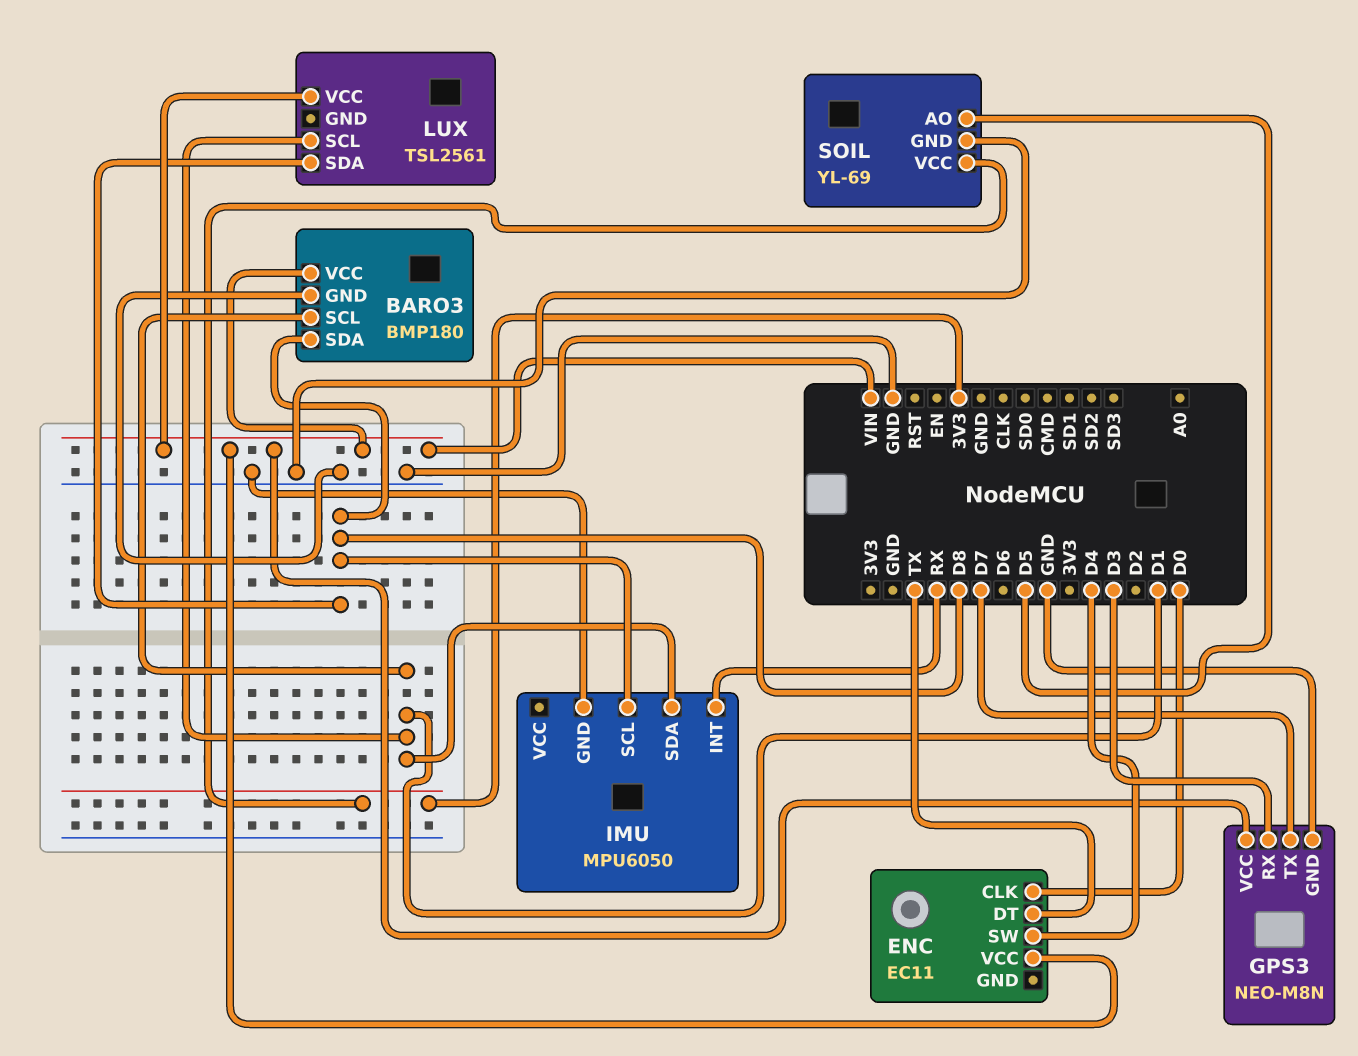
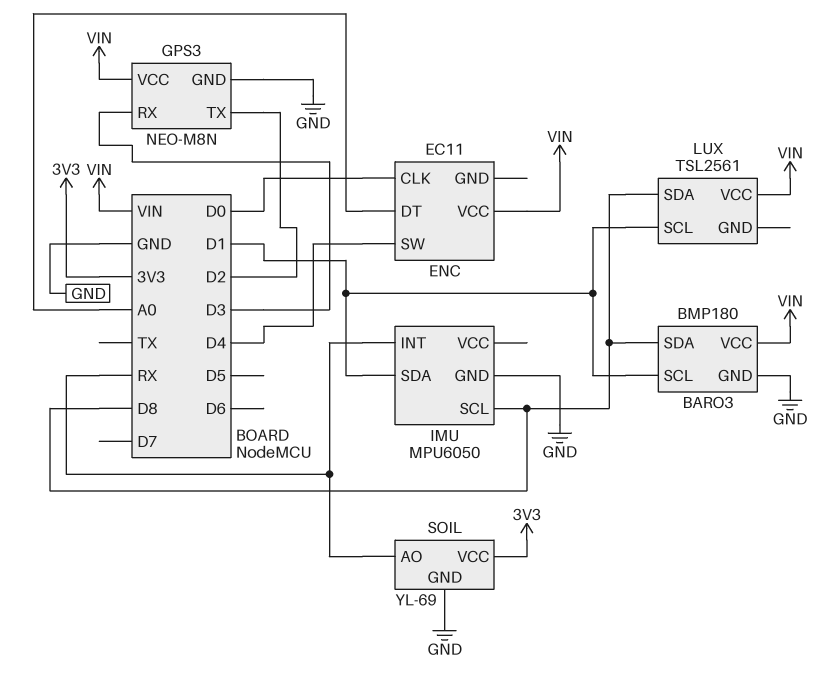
ENC pin DT: TX -> A0
GPS3 pin TX: D7 -> D2
SOIL pin AO: D5 -> RX

